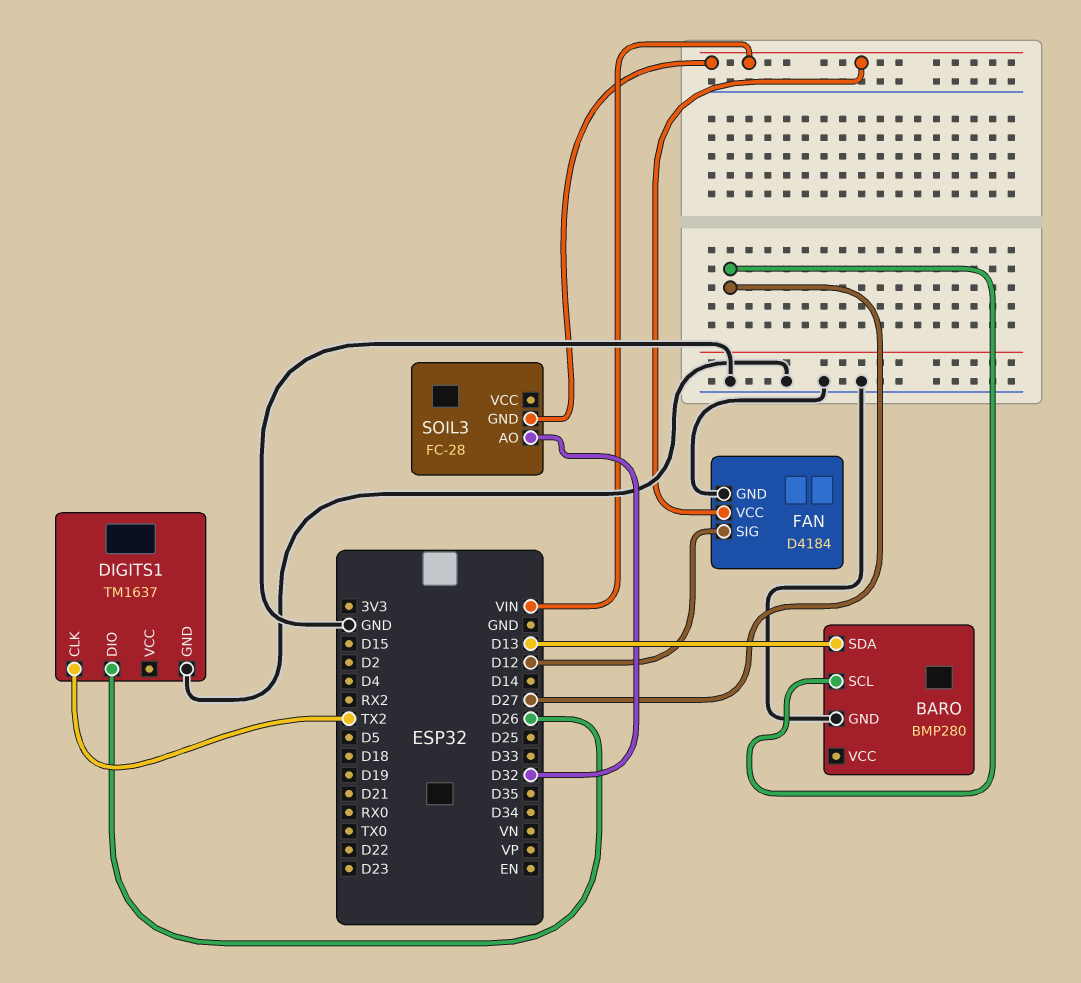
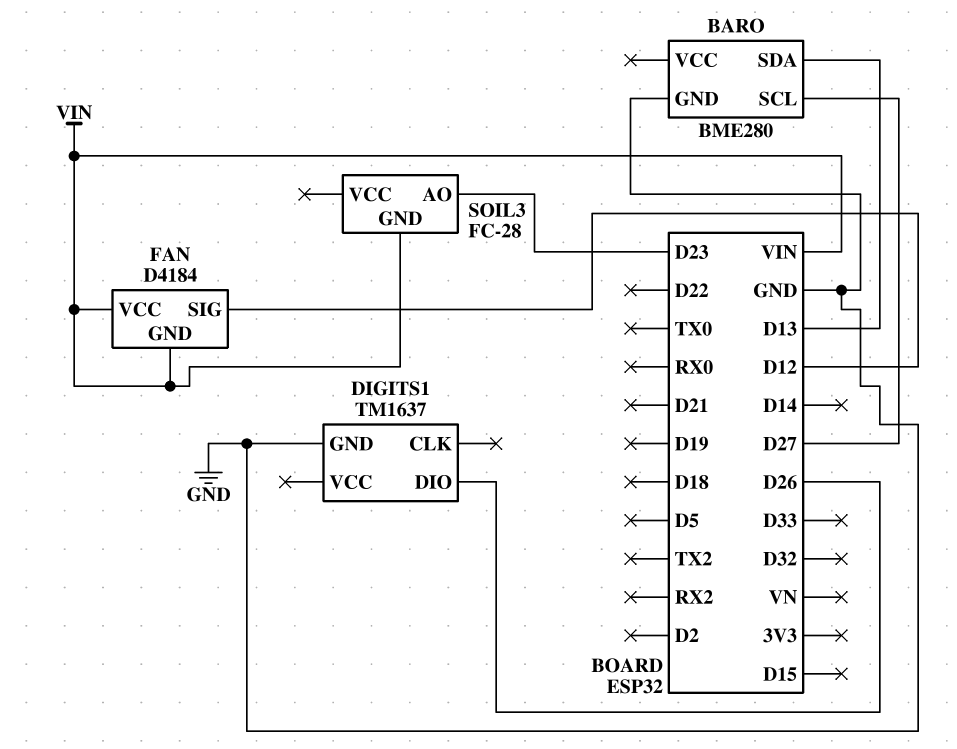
BARO: BMP280 -> BME280
DIGITS1 pin CLK: TX2 -> none
FAN pin GND: GND -> VIN
SOIL3 pin AO: D32 -> D23

